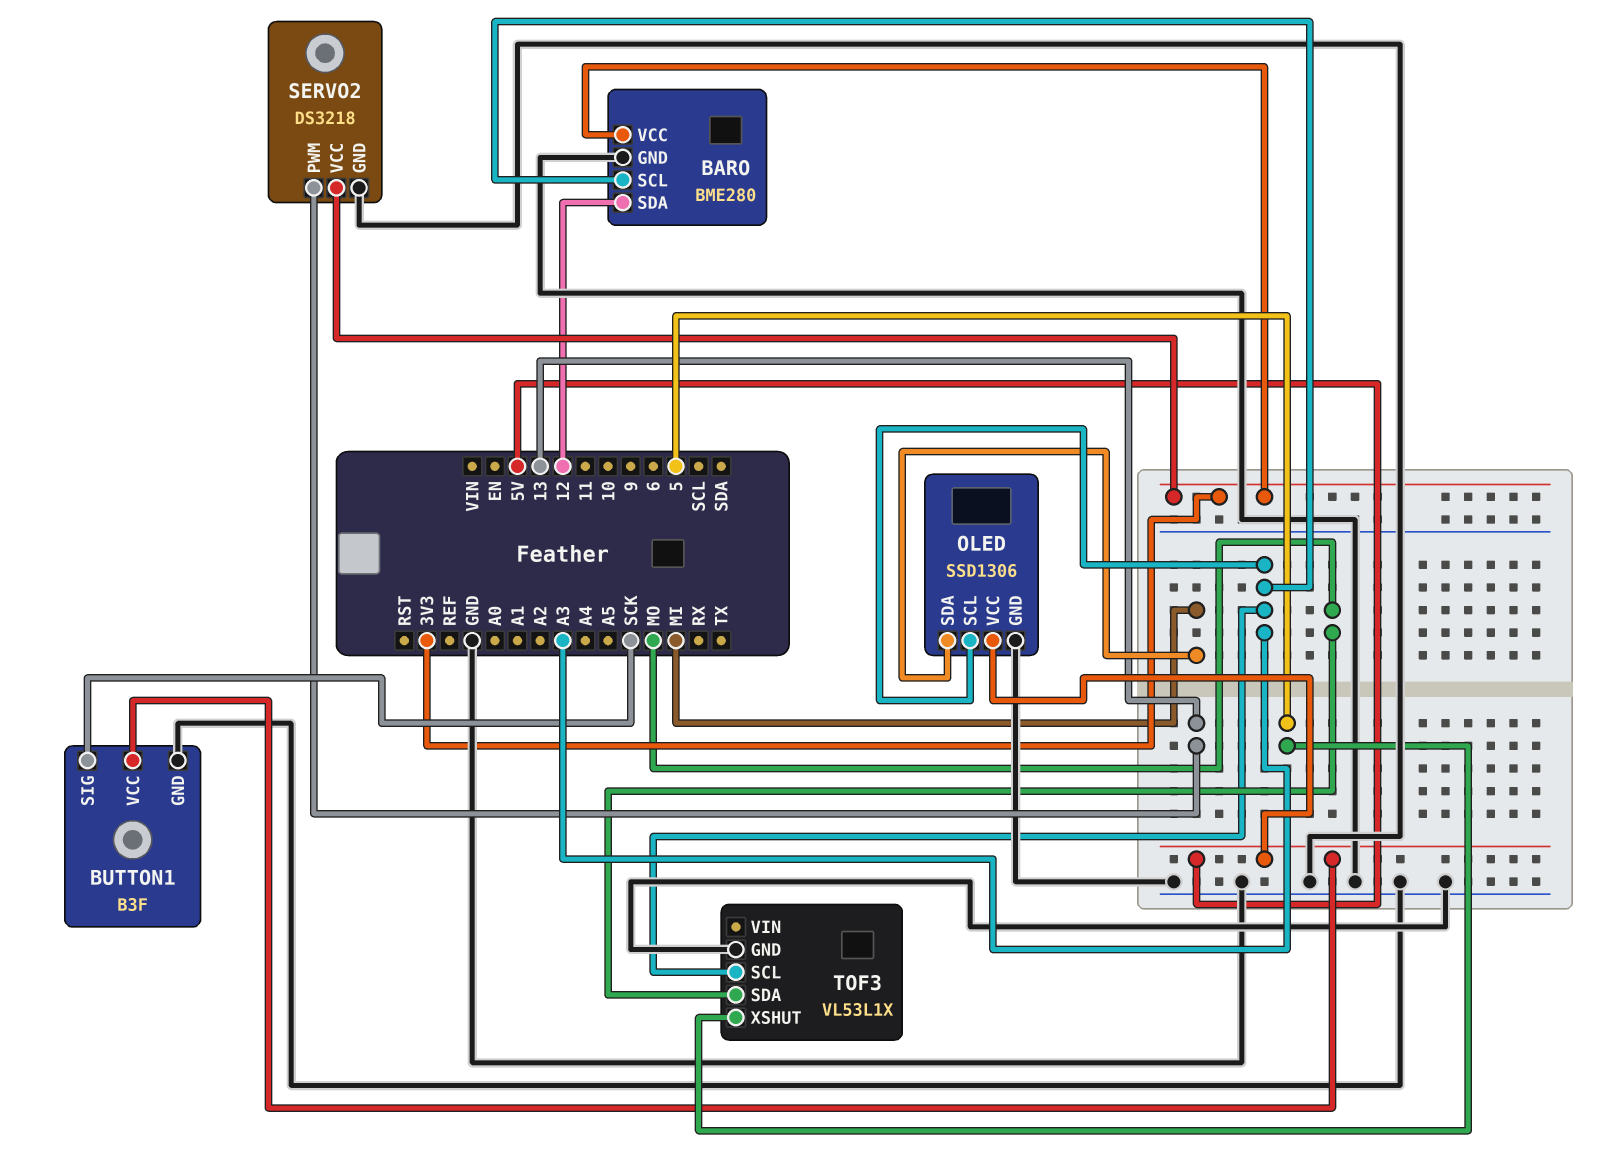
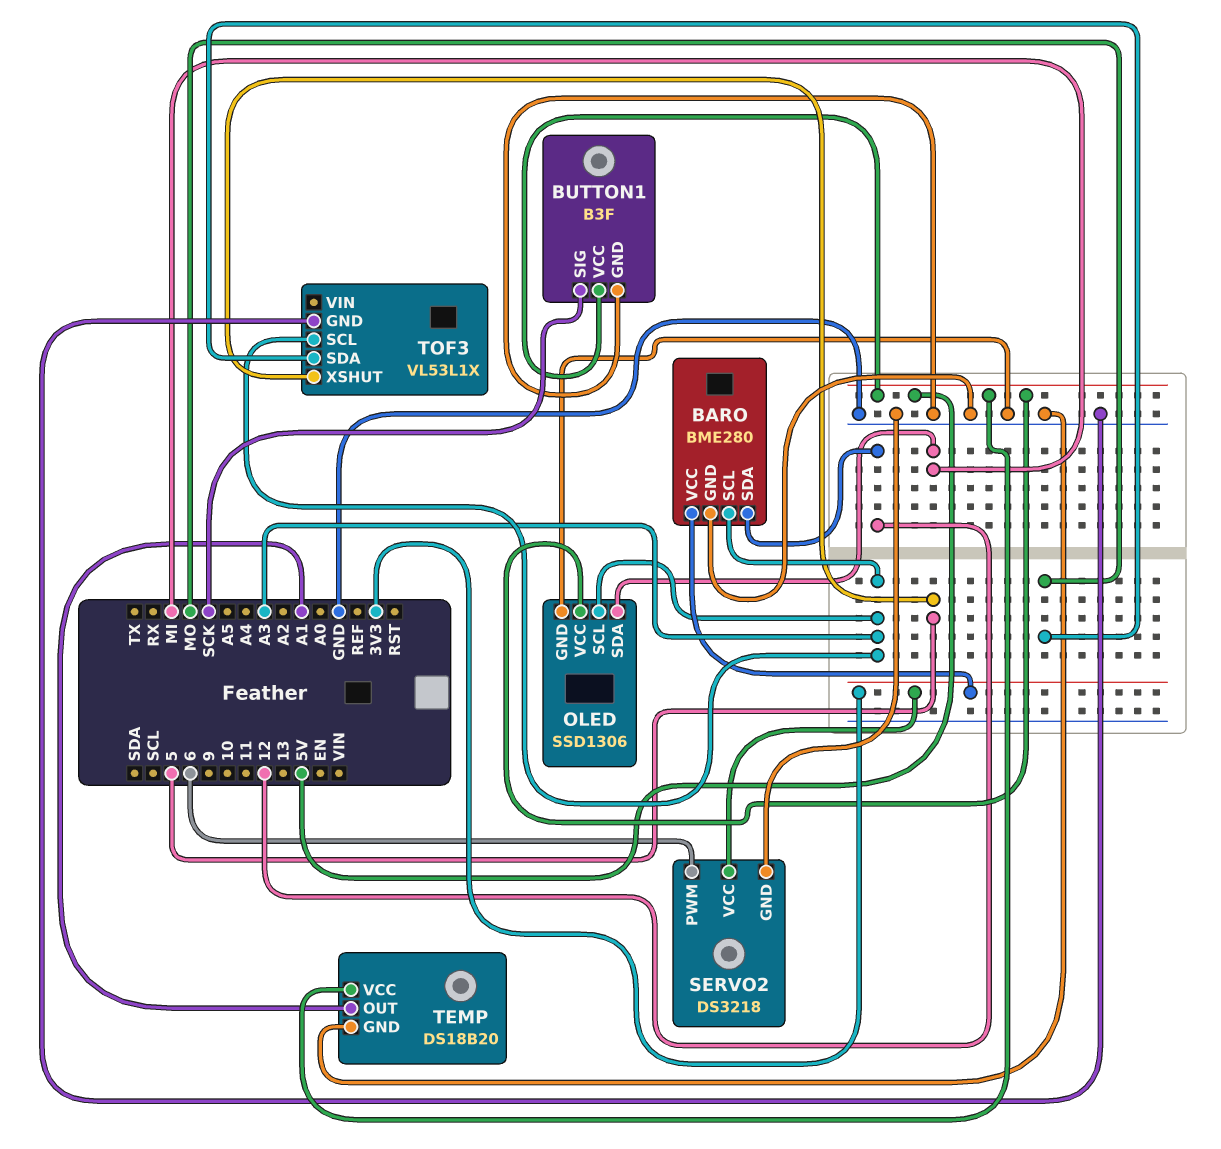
SERVO2 pin PWM: 13 -> 6
TEMP: none -> DS18B20
TEMP pin GND: none -> GND
TEMP pin OUT: none -> A1
TEMP pin VCC: none -> 5V

